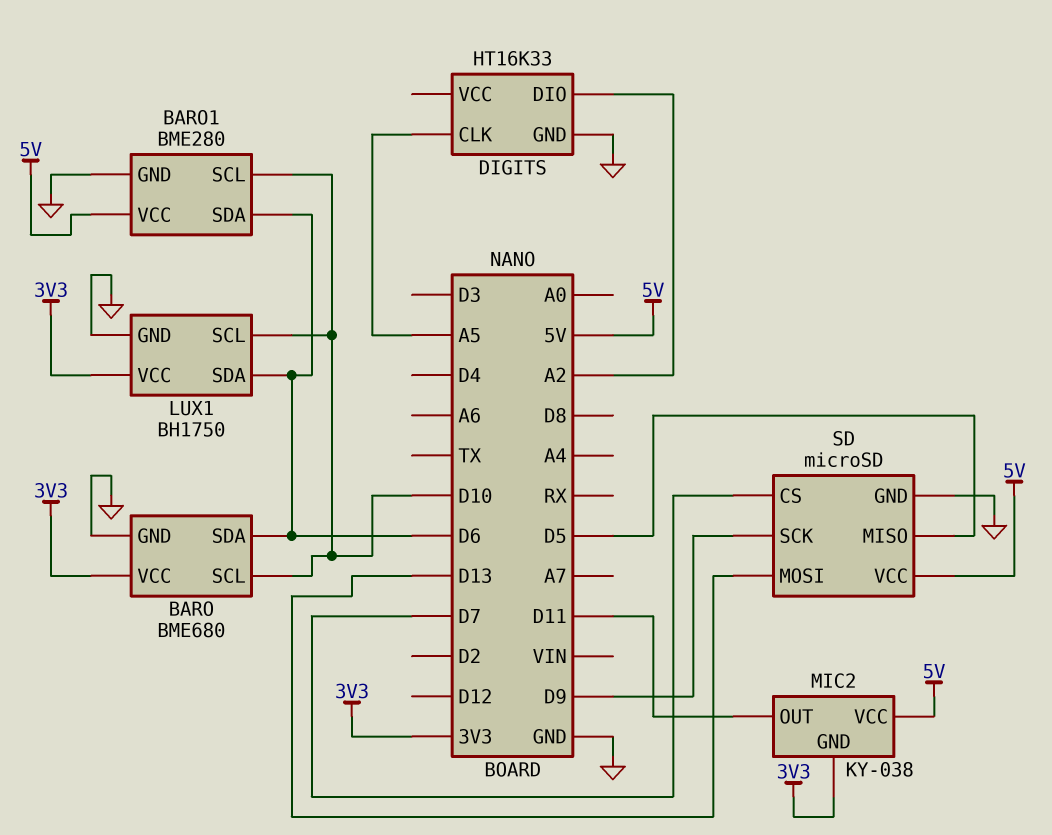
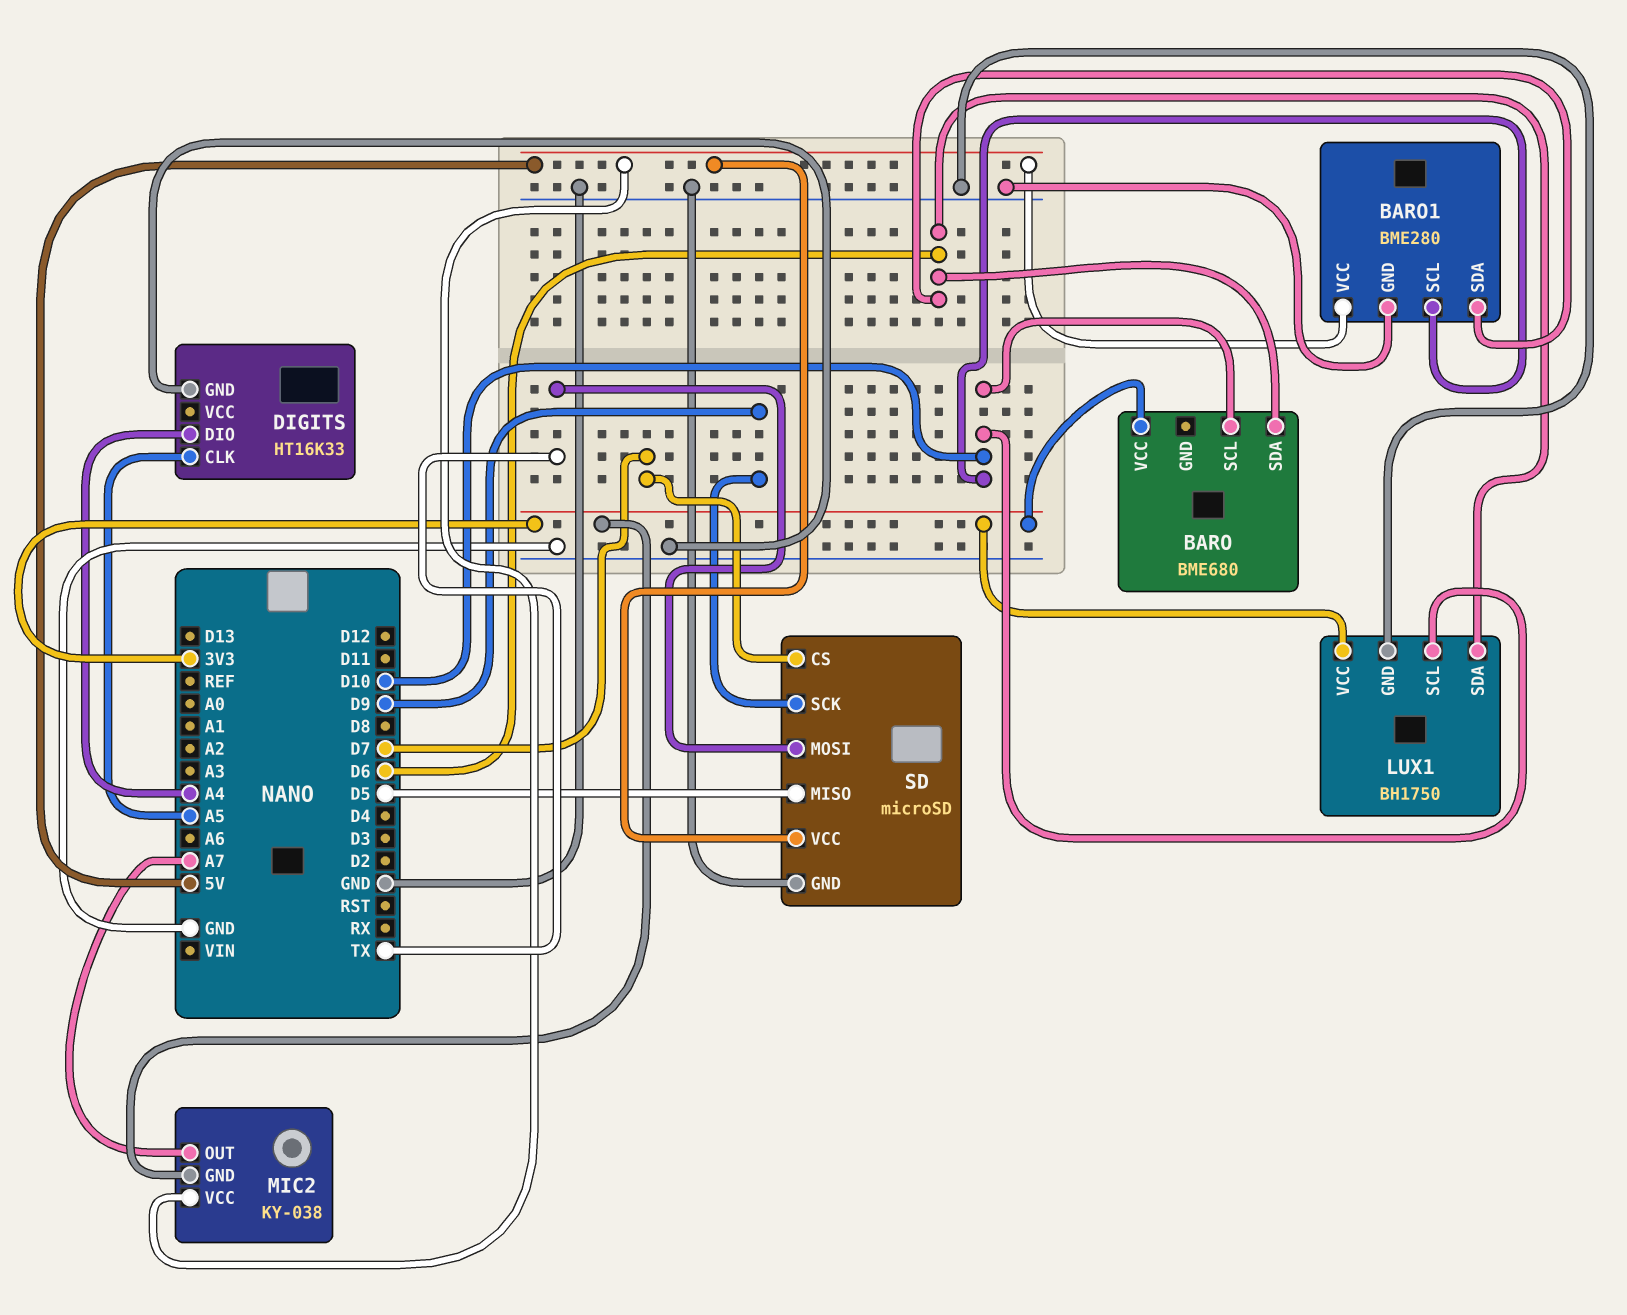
BARO pin GND: GND -> none
DIGITS pin DIO: A2 -> A4
MIC2 pin OUT: D11 -> A7
SD pin MOSI: D13 -> TX

